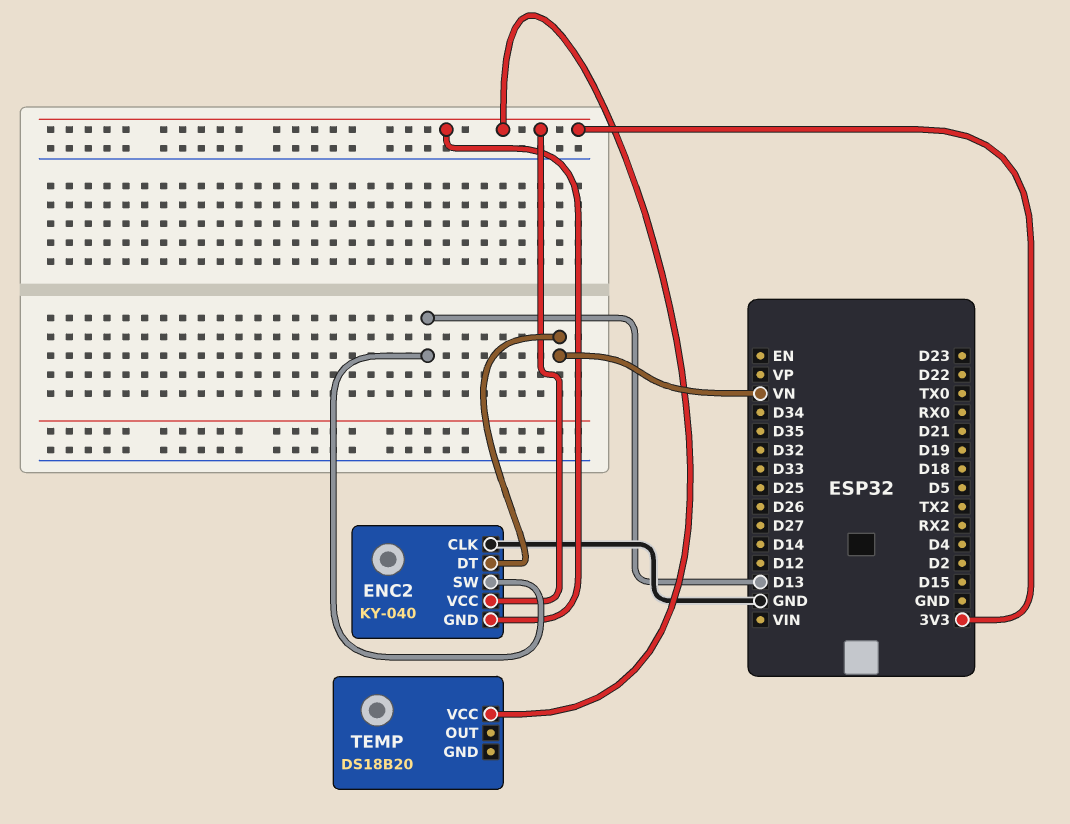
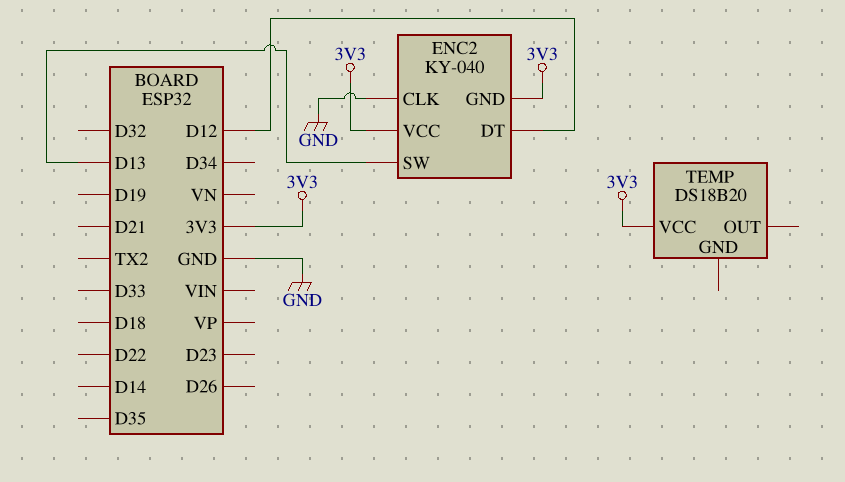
ENC2 pin DT: VN -> D12

